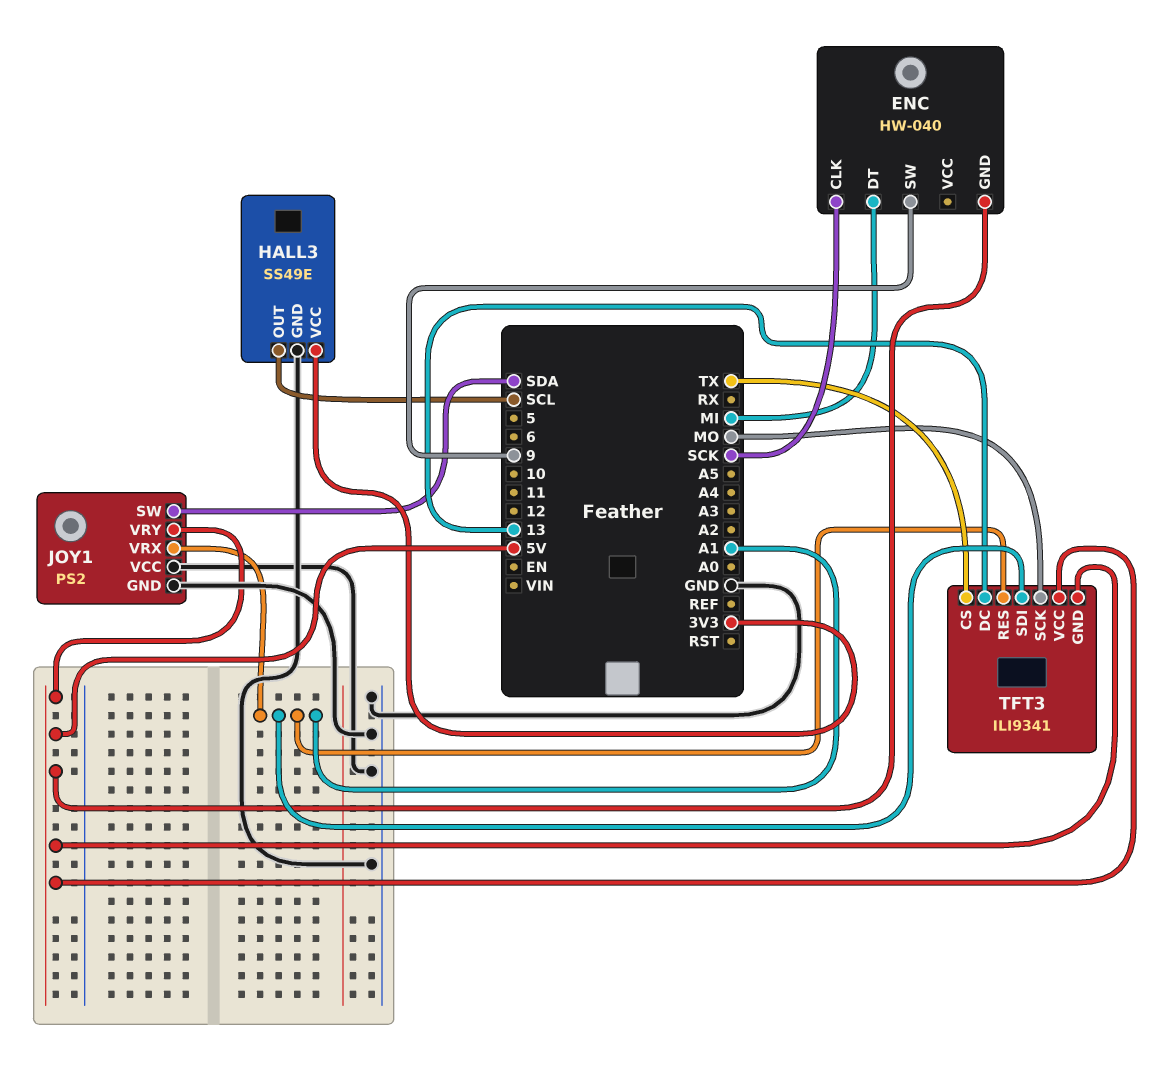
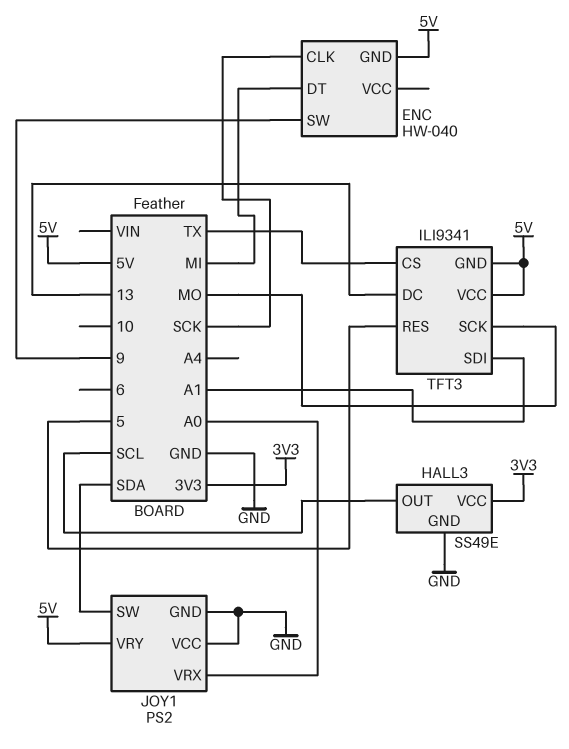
JOY1 pin VRX: A1 -> A0
TFT3 pin RES: A1 -> 5

